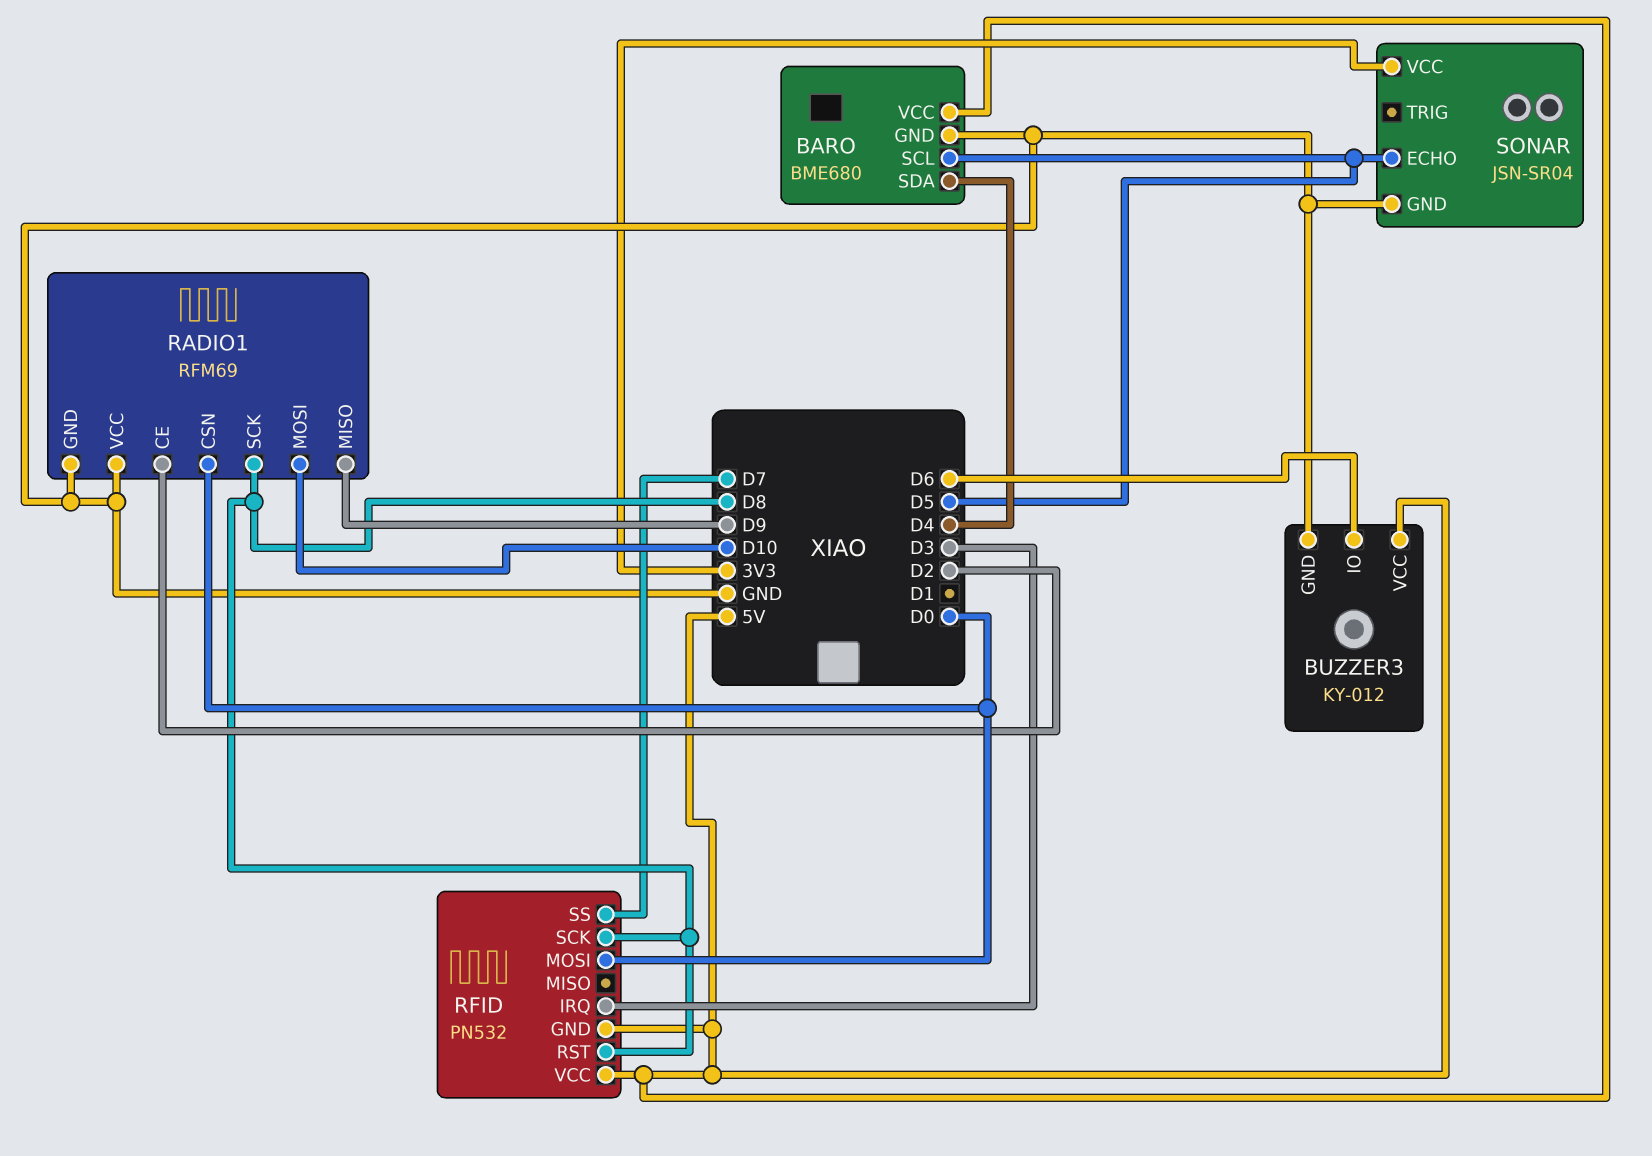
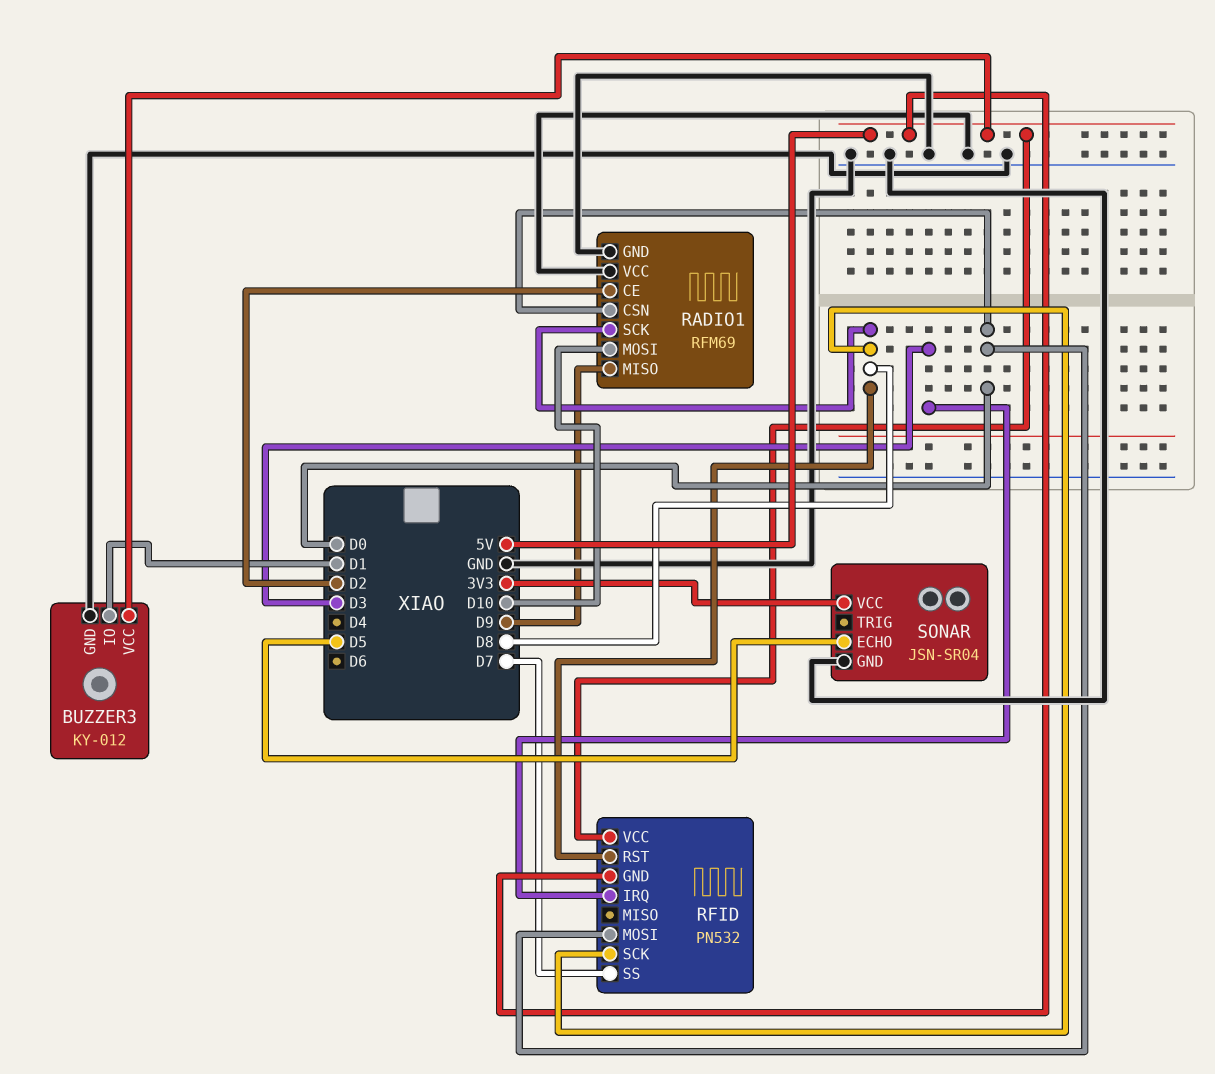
BARO: BME680 -> none
BARO pin GND: GND -> none
BARO pin SCL: D5 -> none
BARO pin SDA: D4 -> none
BARO pin VCC: 5V -> none
BUZZER3 pin IO: D6 -> D1

